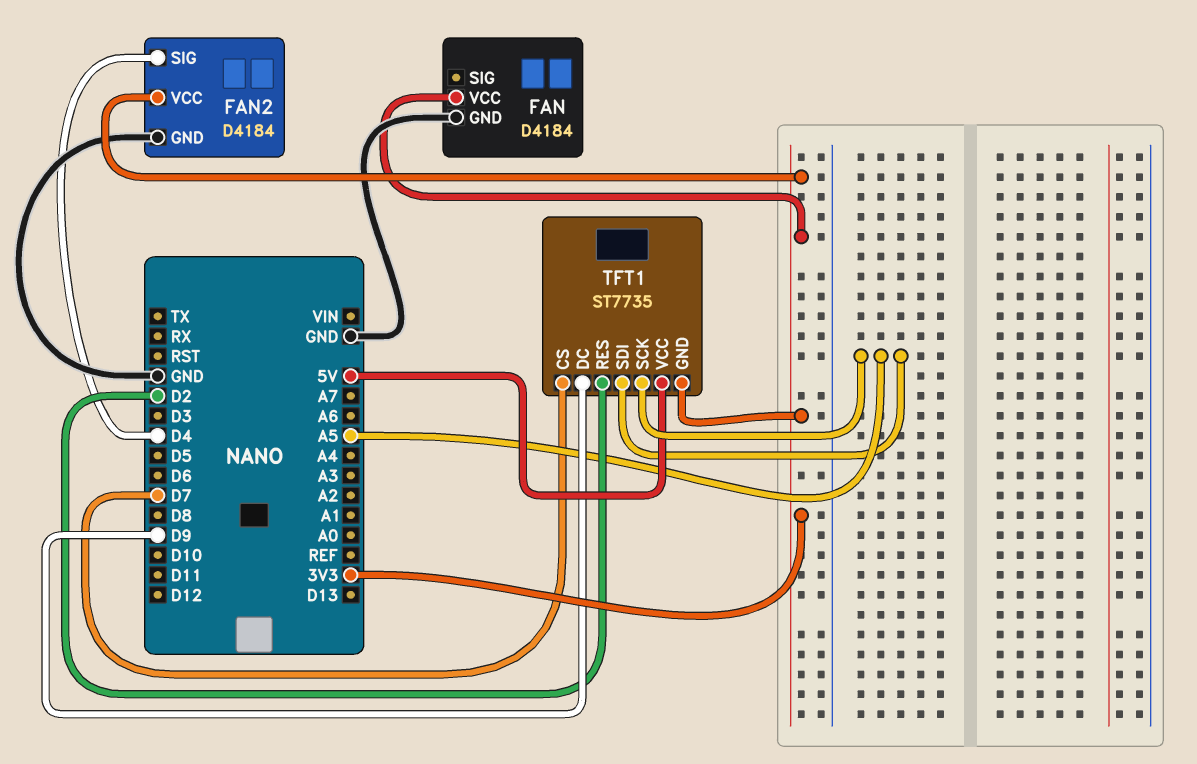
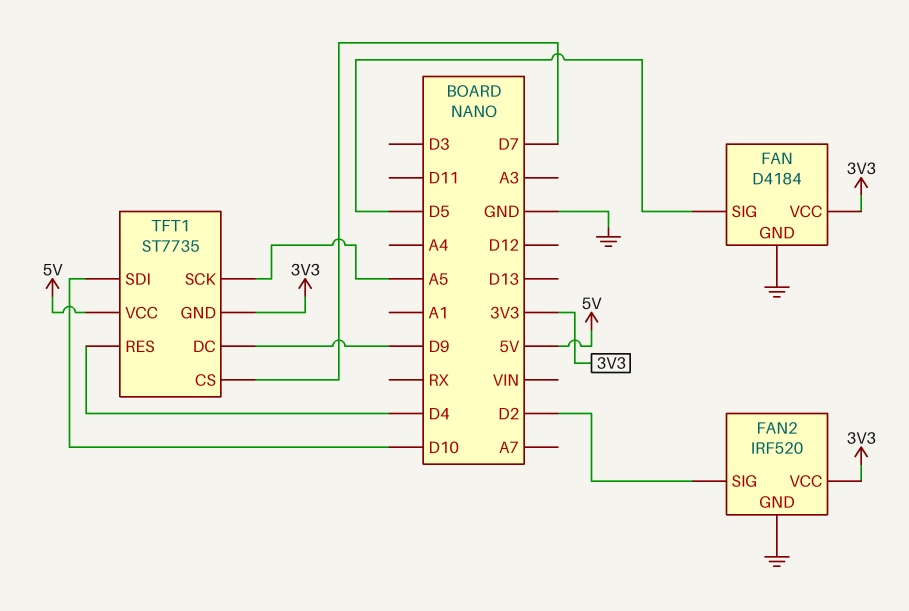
FAN pin SIG: none -> D5
FAN2: D4184 -> IRF520
FAN2 pin SIG: D4 -> D2
TFT1 pin RES: D2 -> D4
TFT1 pin SDI: A5 -> D10

